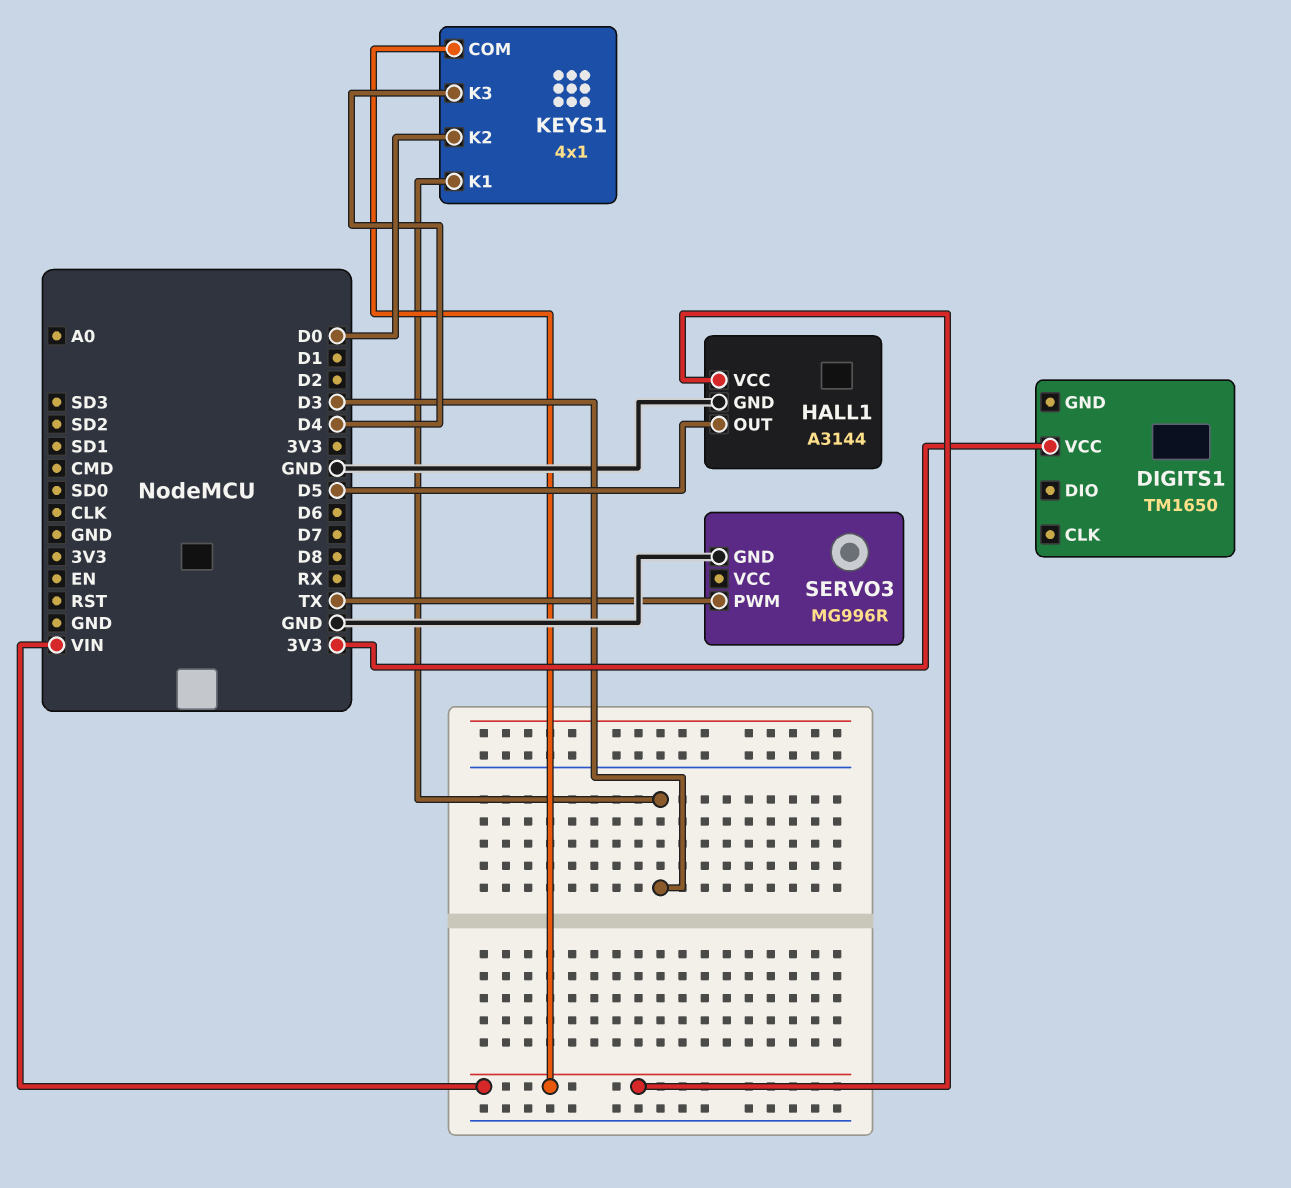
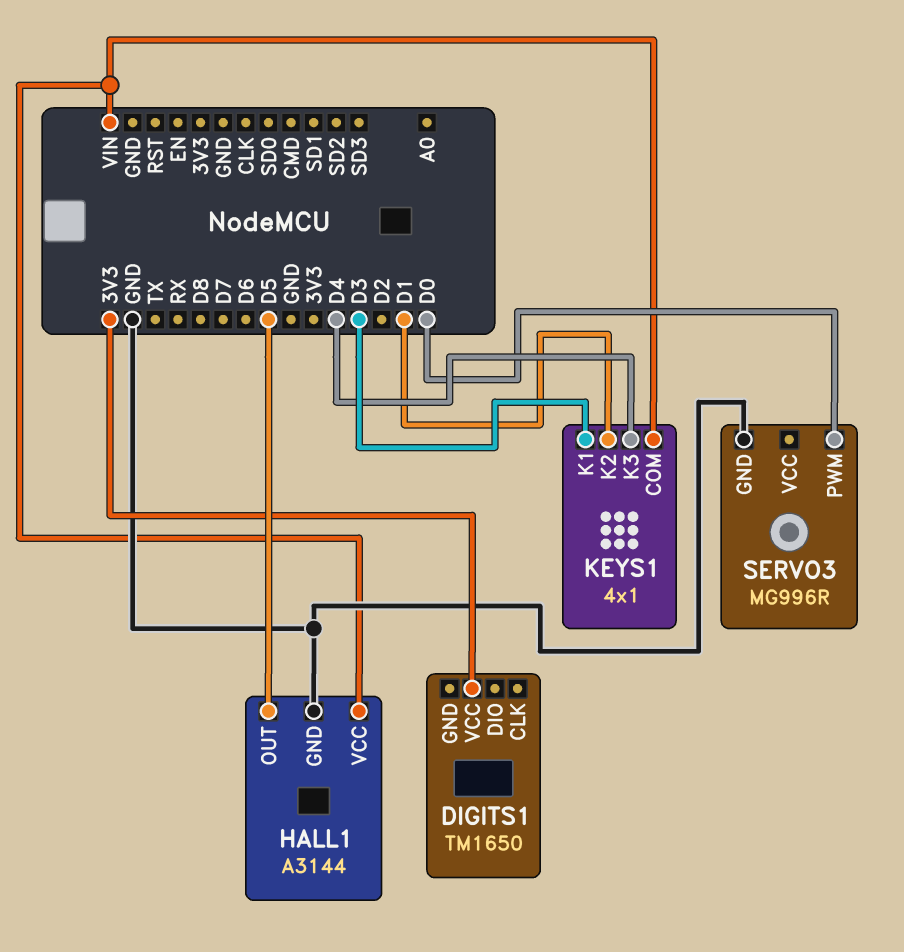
KEYS1 pin K2: D0 -> D1
SERVO3 pin PWM: TX -> D0

